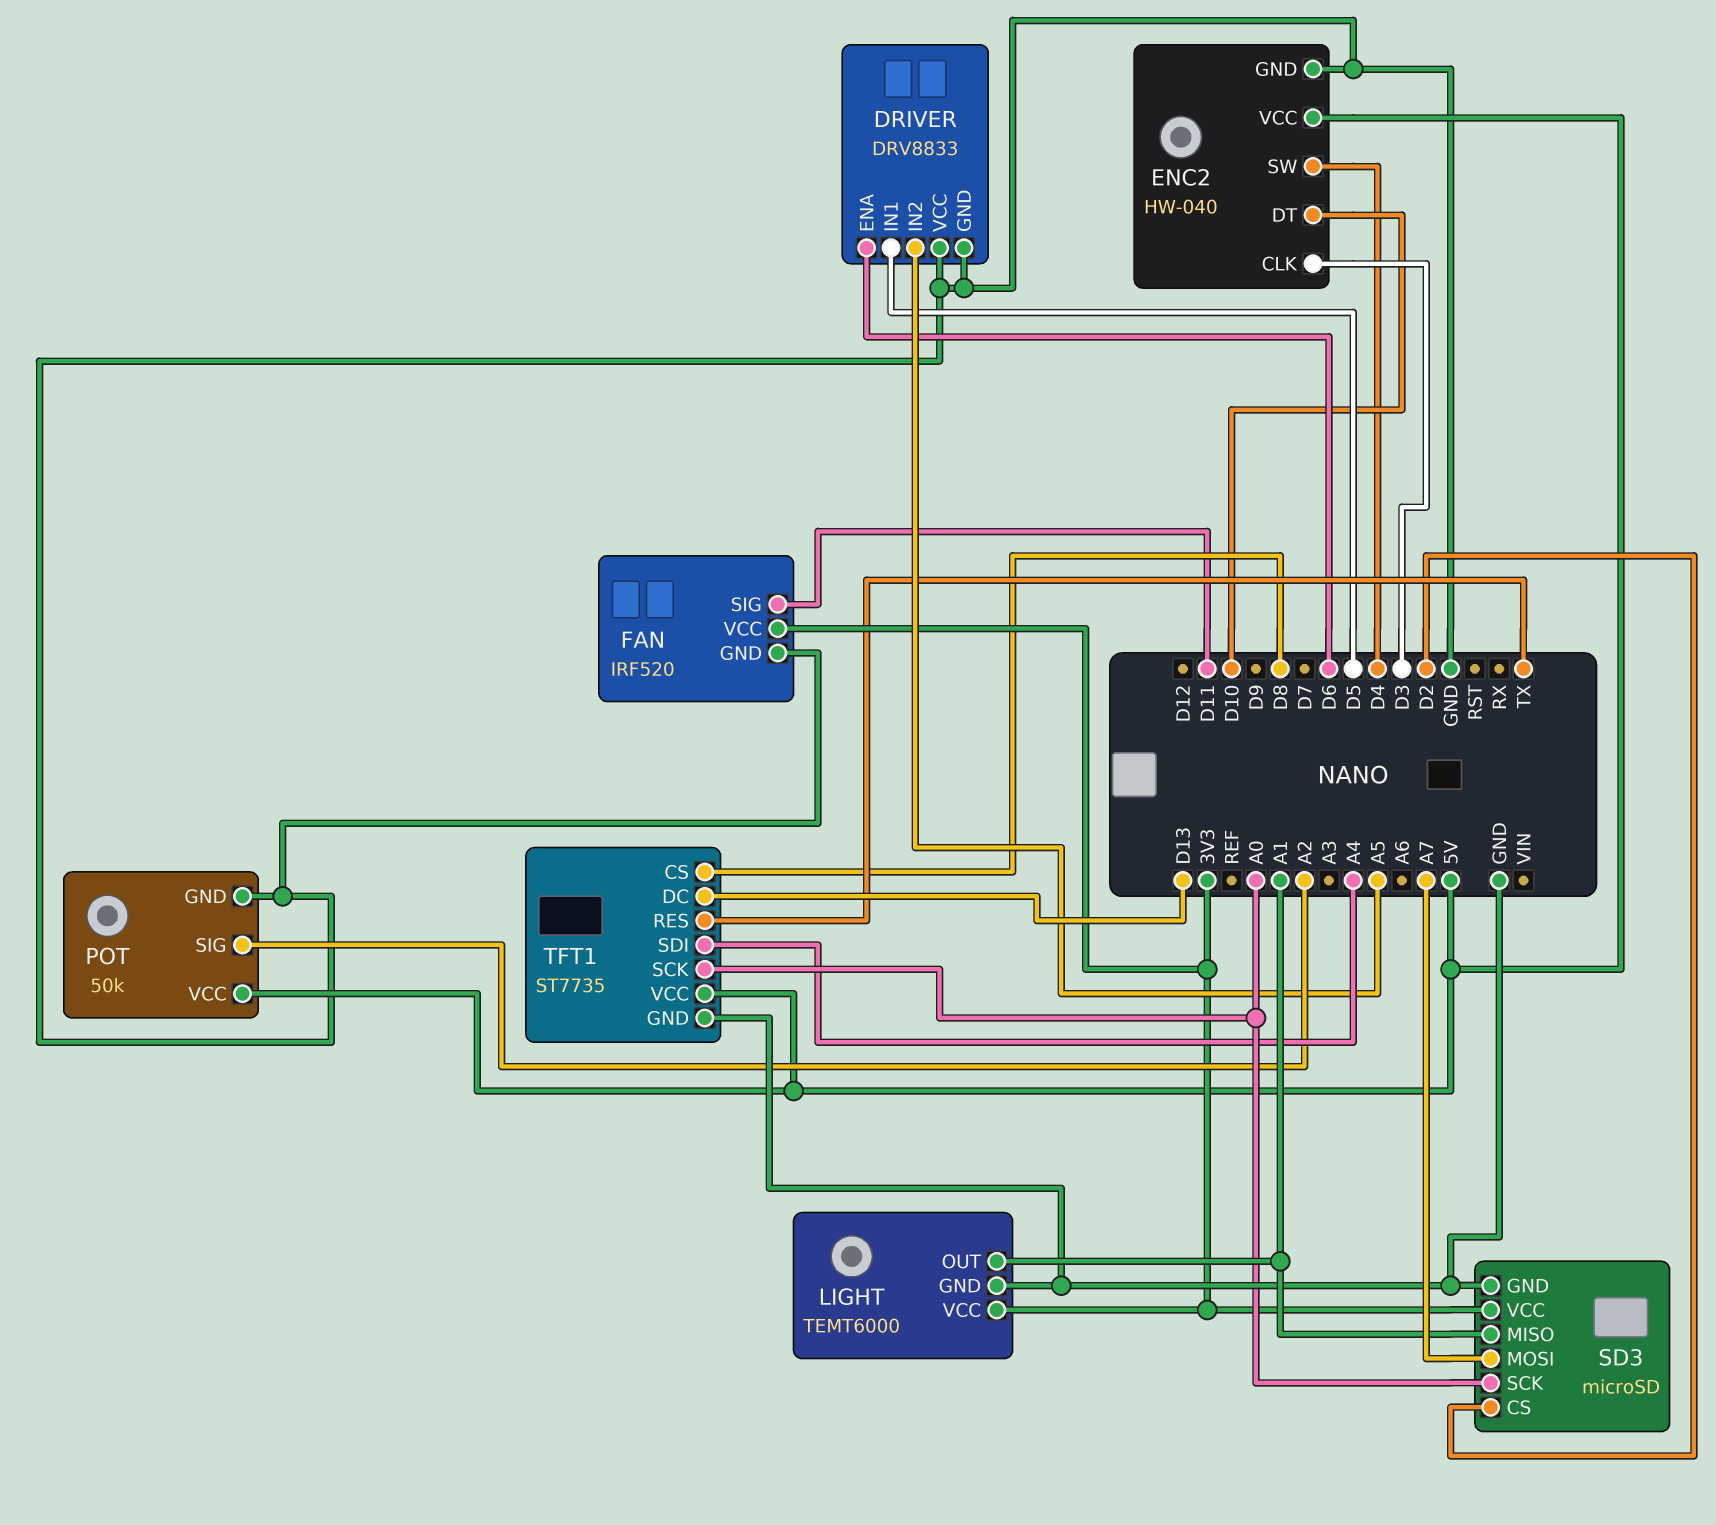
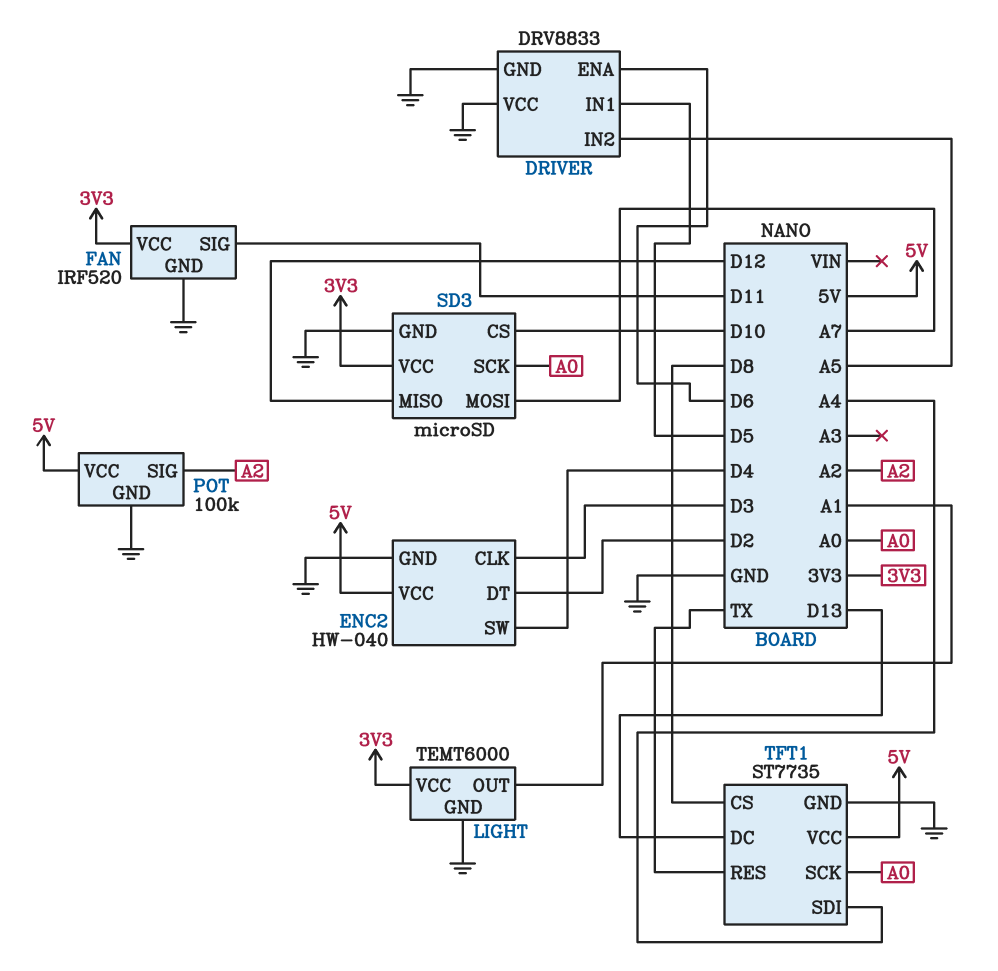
ENC2 pin DT: D10 -> D2
POT: 50k -> 100k
SD3 pin CS: D2 -> D10
SD3 pin MISO: A1 -> D12

